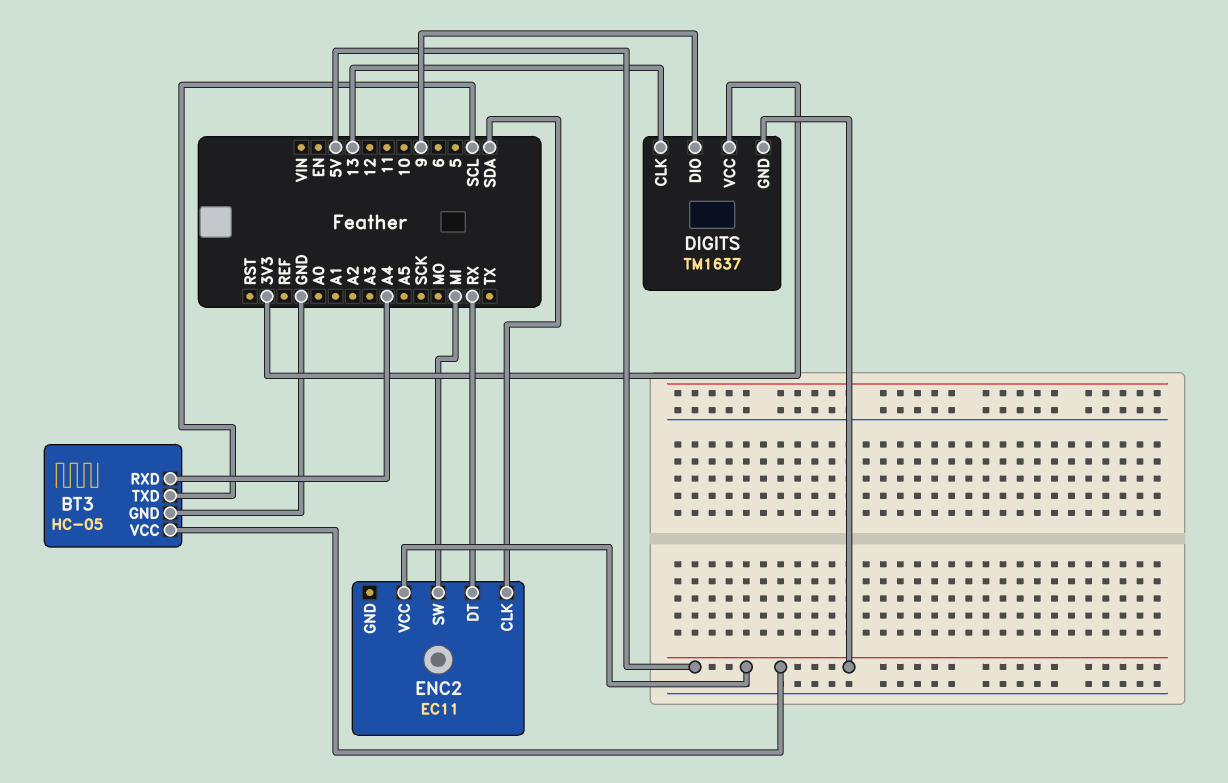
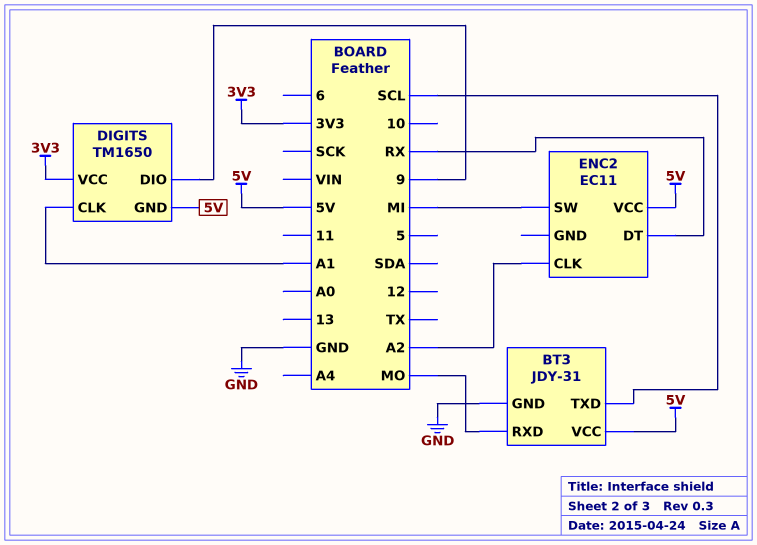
BT3: HC-05 -> JDY-31
BT3 pin RXD: A4 -> MO
DIGITS: TM1637 -> TM1650
DIGITS pin CLK: 13 -> A1
ENC2 pin CLK: SDA -> A2

